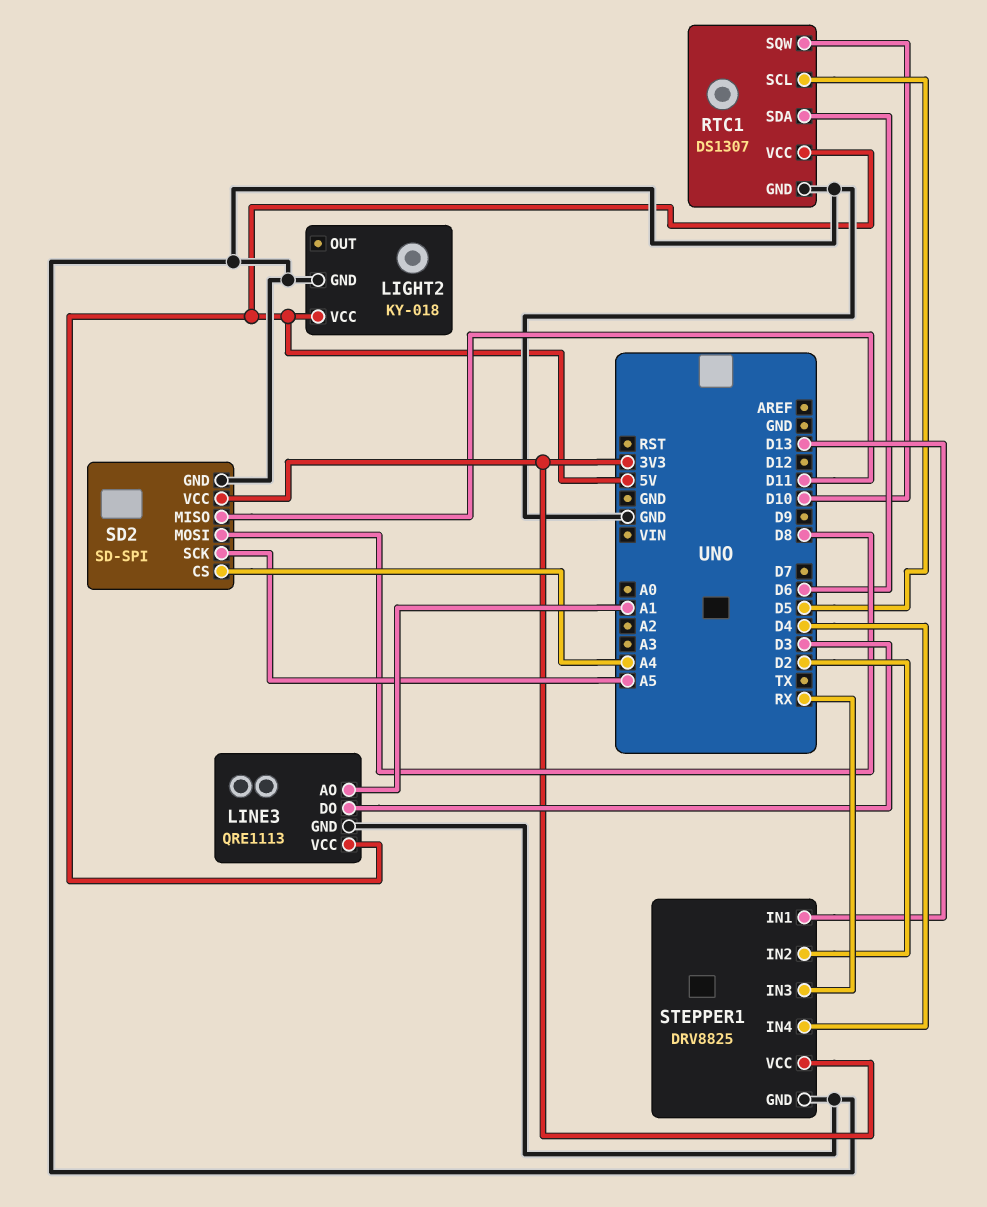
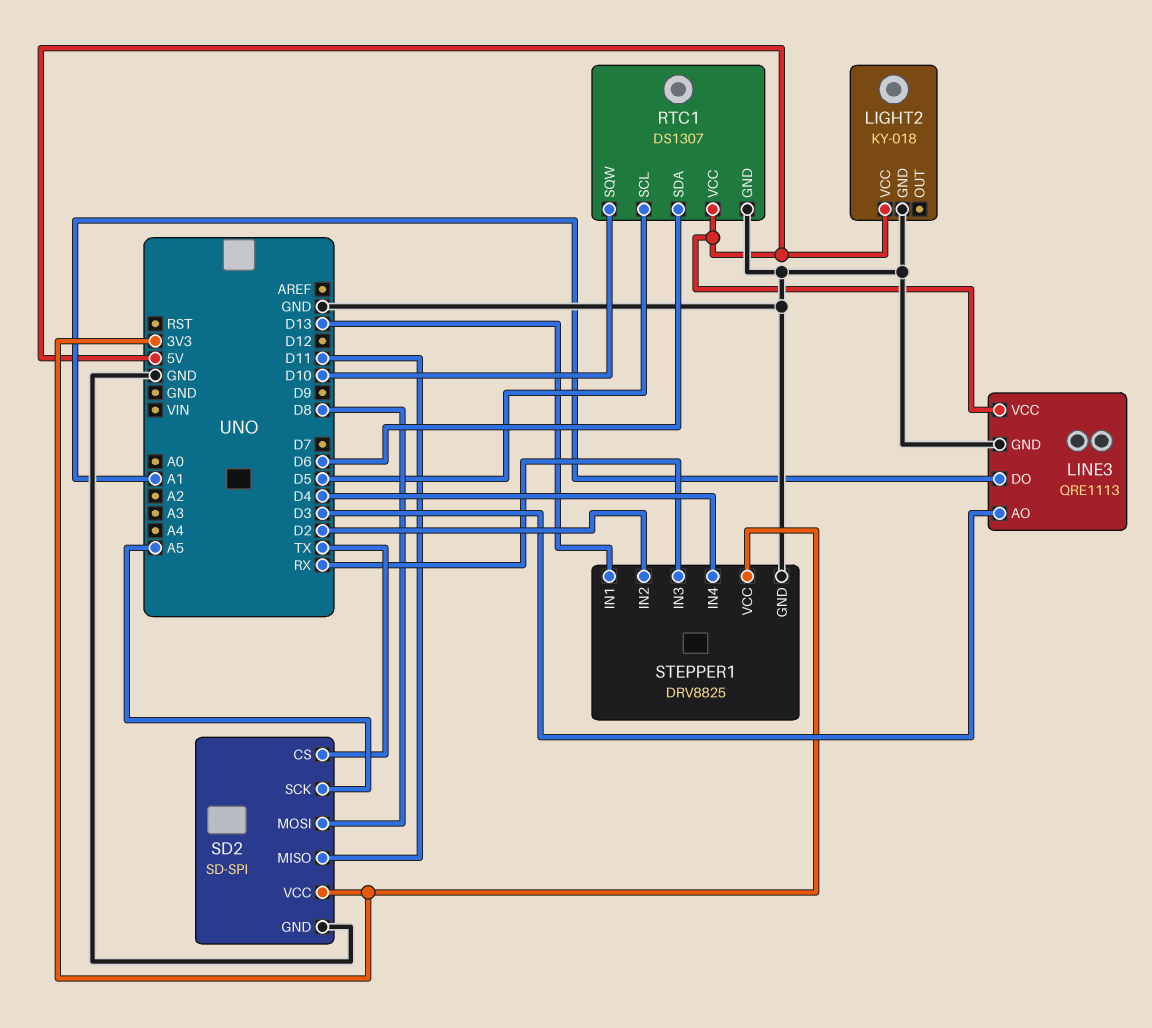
LINE3 pin AO: A1 -> D3
LINE3 pin DO: D3 -> A1
SD2 pin CS: A4 -> TX

